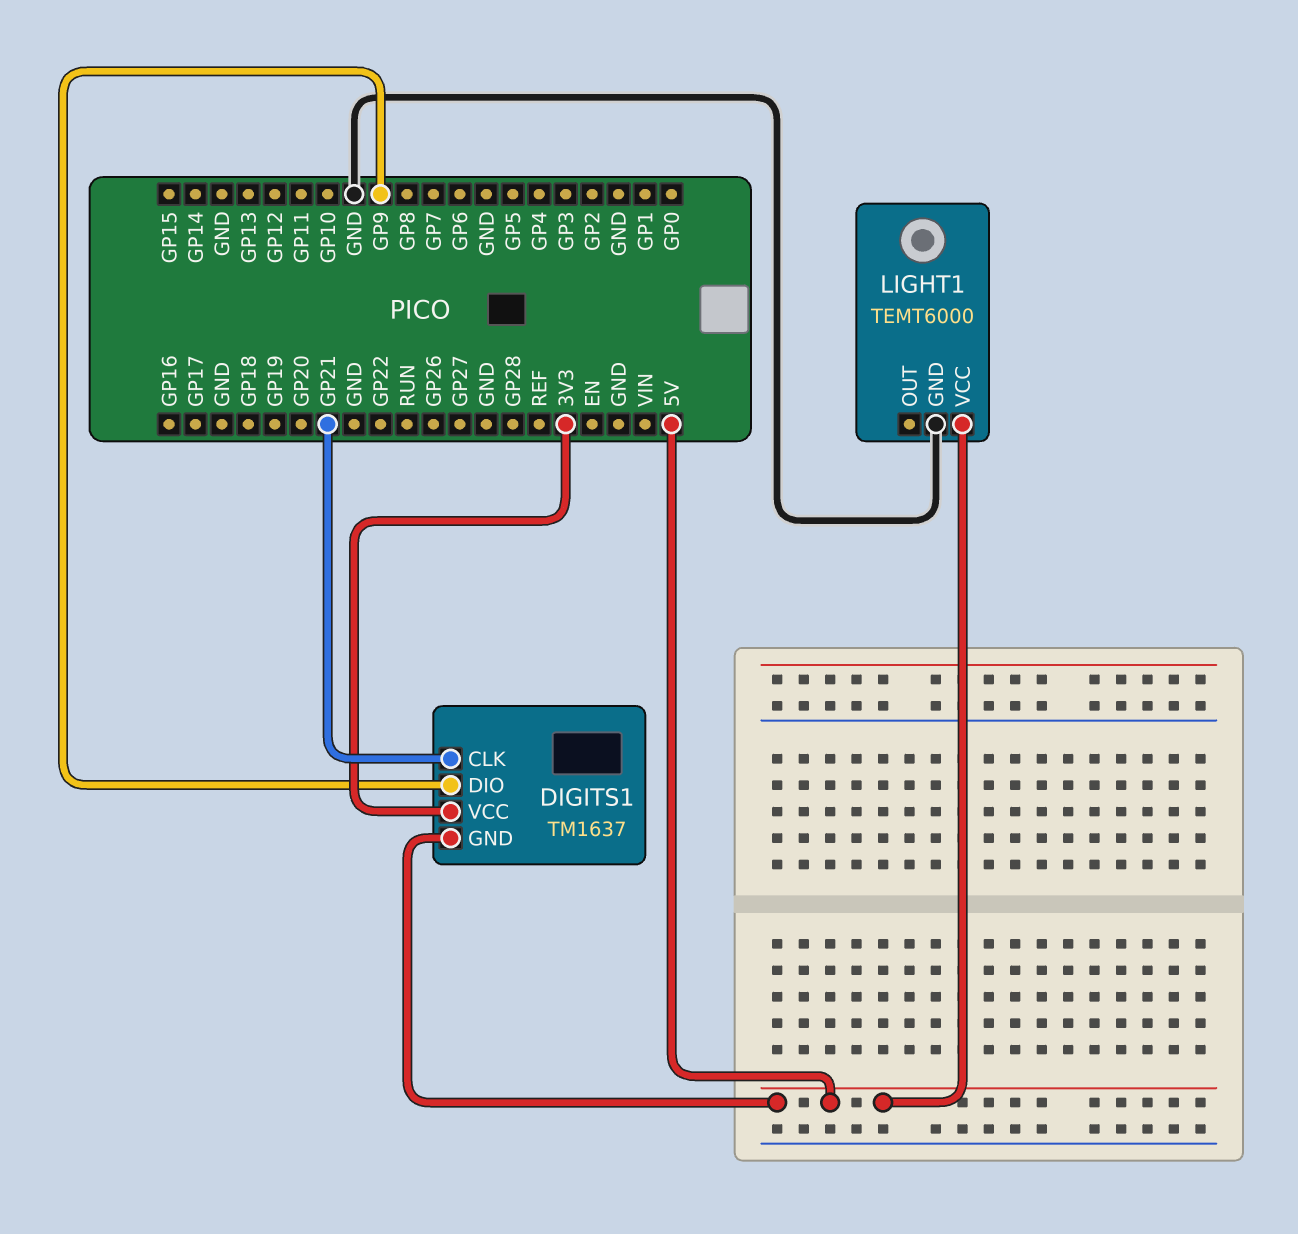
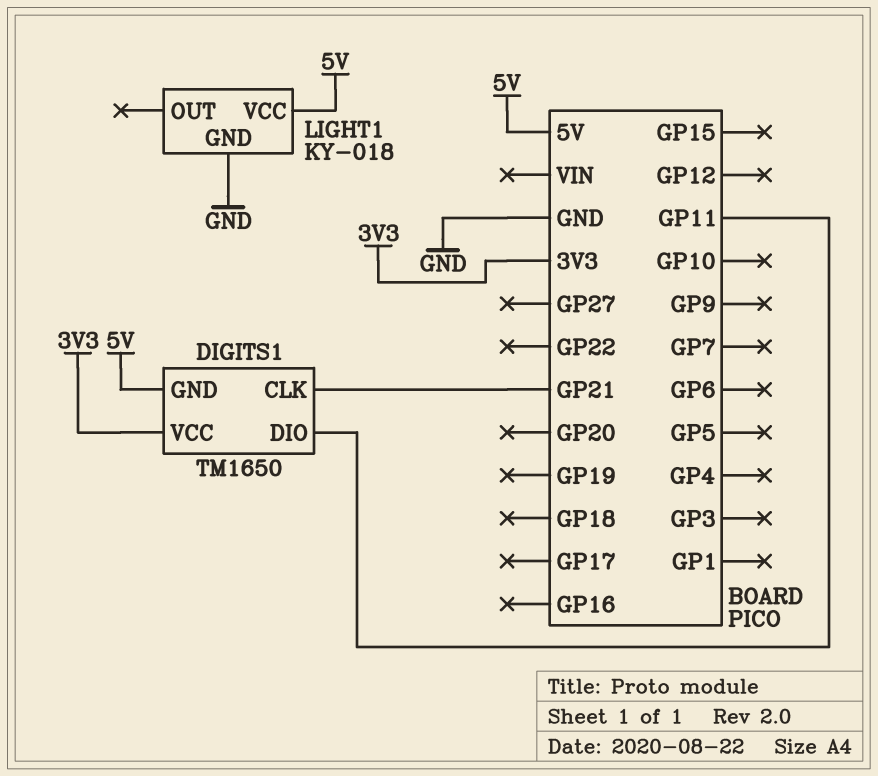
DIGITS1: TM1637 -> TM1650
DIGITS1 pin DIO: GP9 -> GP11
LIGHT1: TEMT6000 -> KY-018

